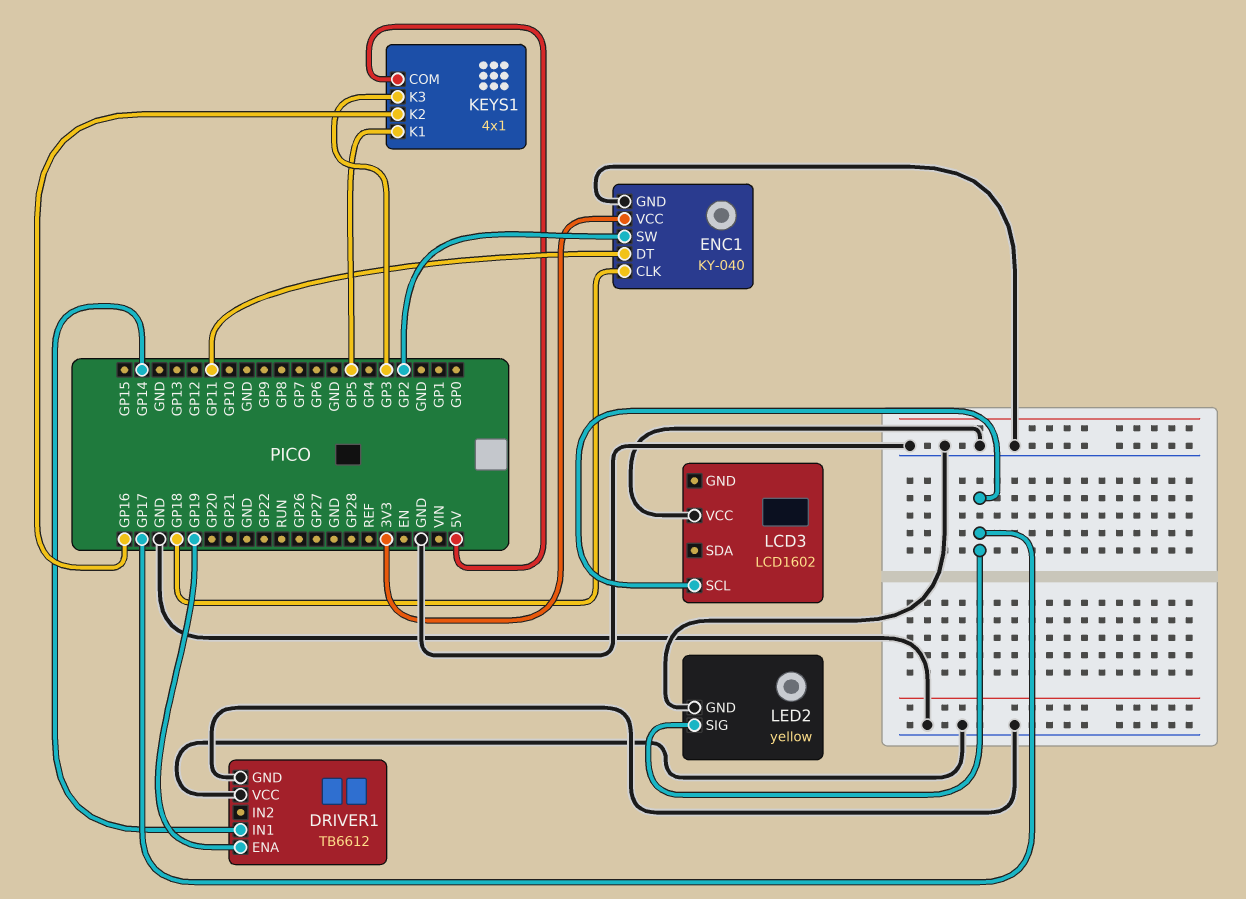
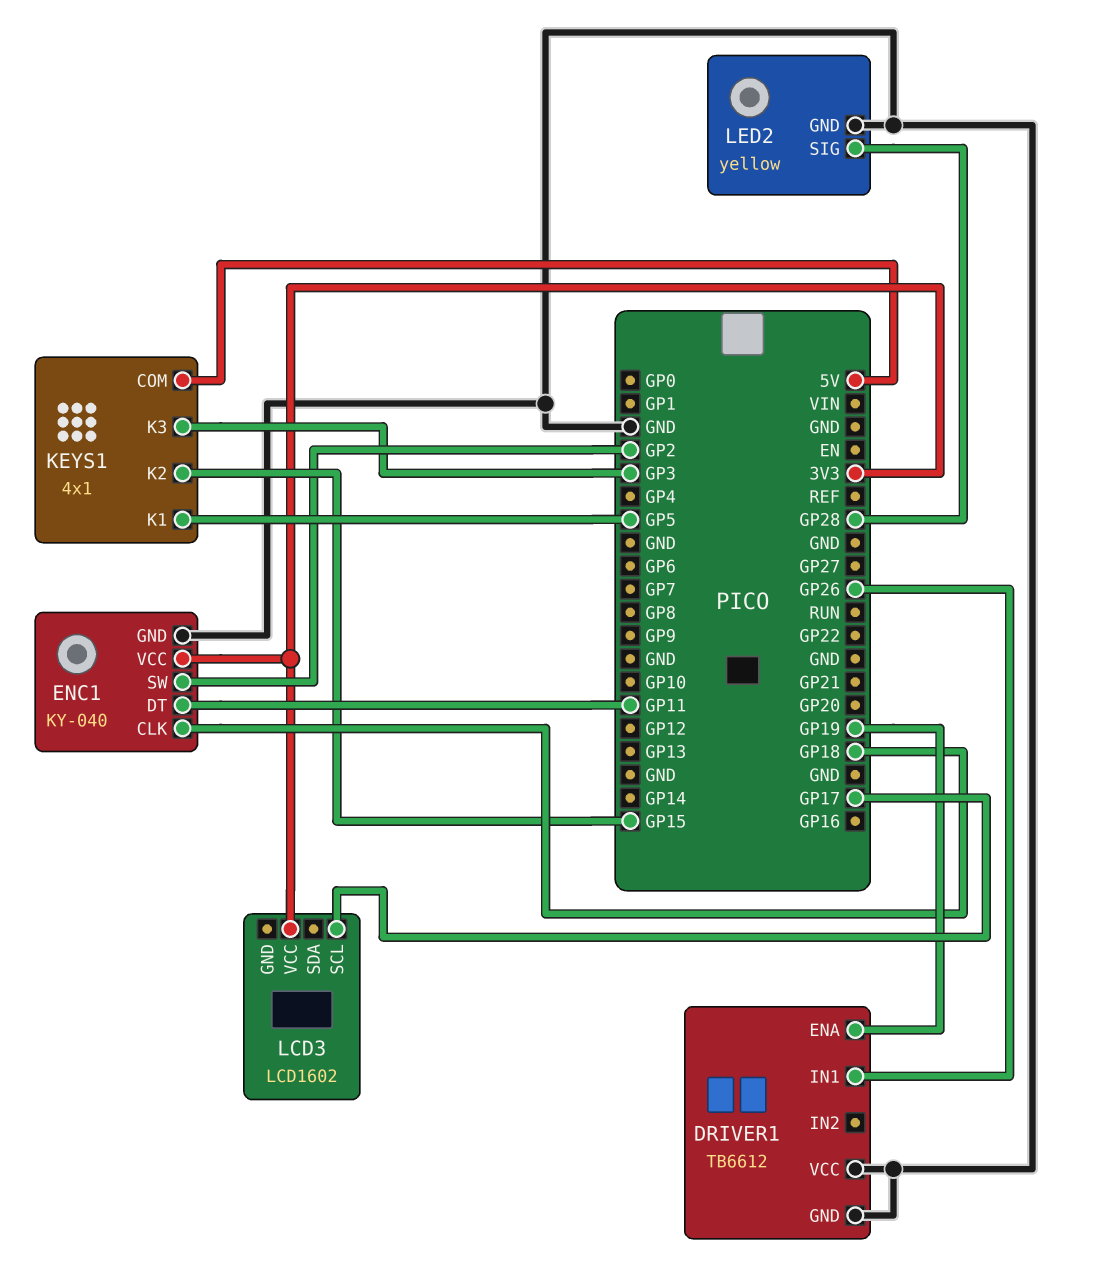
DRIVER1 pin IN1: GP14 -> GP26
KEYS1 pin K2: GP16 -> GP15
LCD3 pin VCC: GND -> 3V3
LED2 pin SIG: GP17 -> GP28

